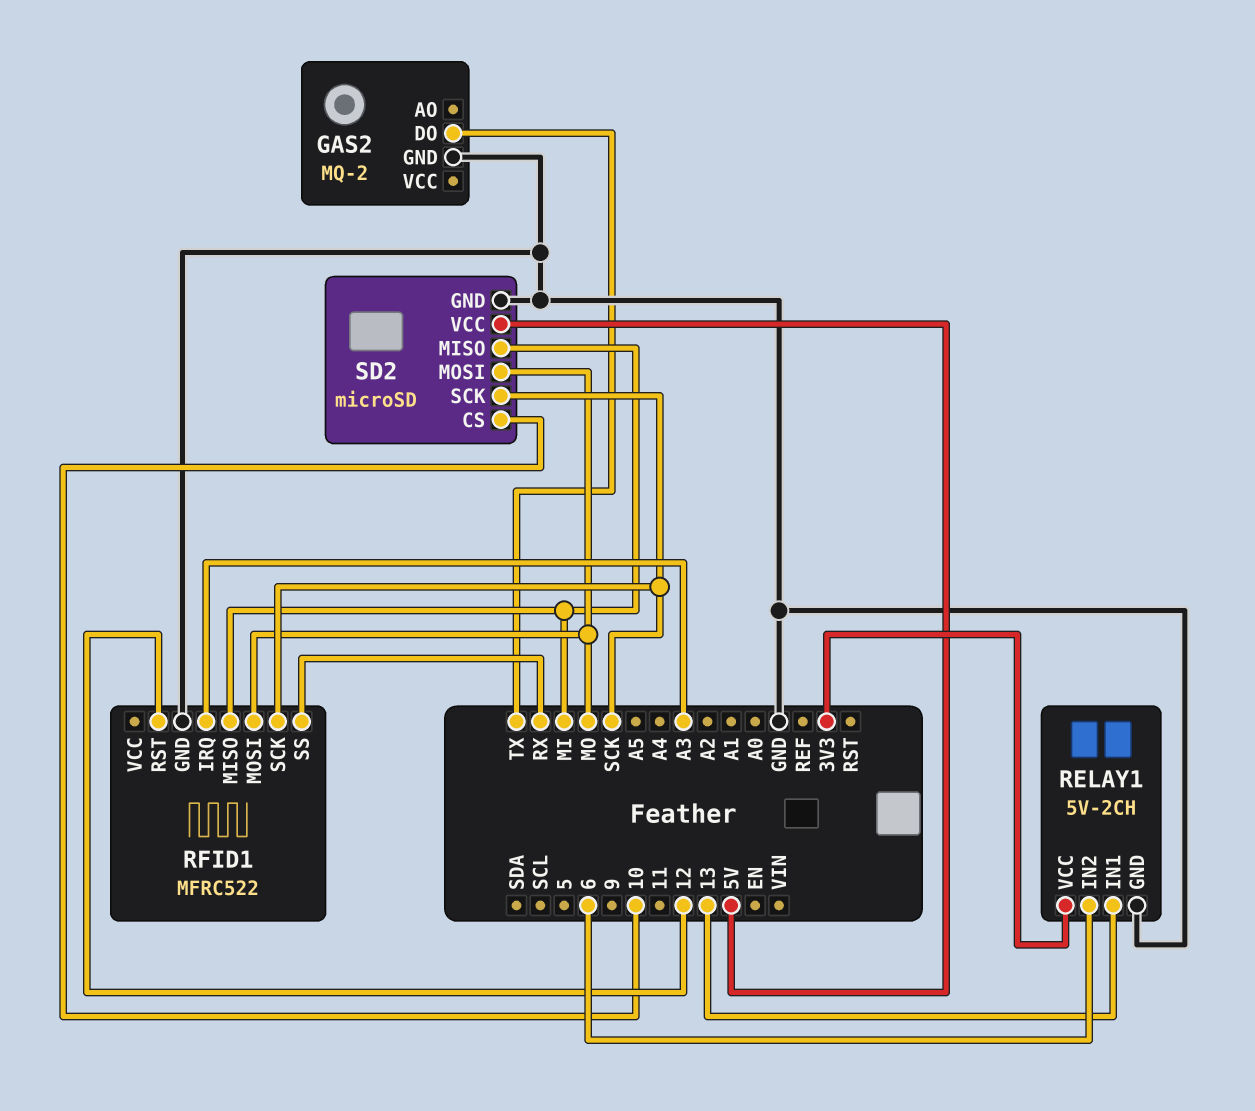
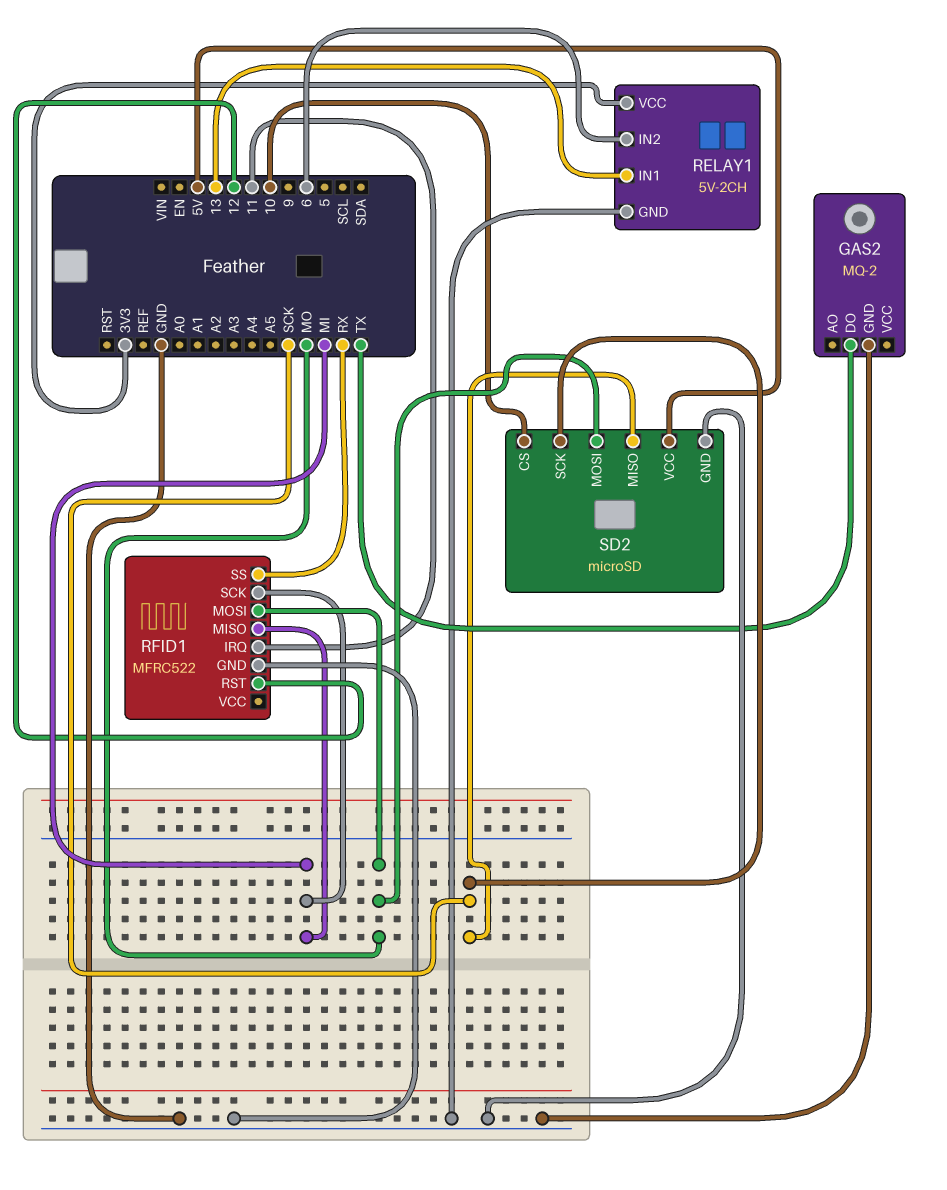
RFID1 pin IRQ: A3 -> 11
RFID1 pin SCK: SCK -> MI
SD2 pin MISO: MI -> SCK

